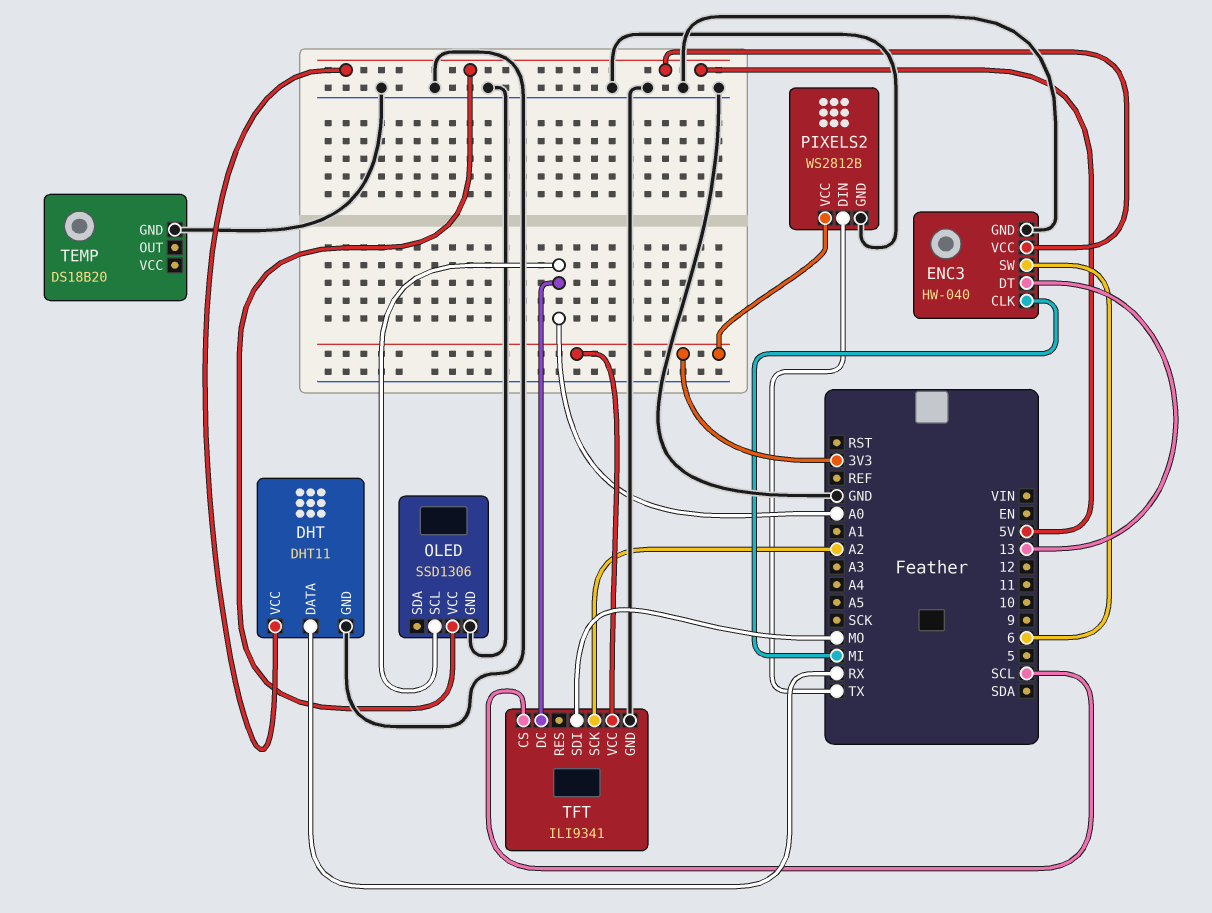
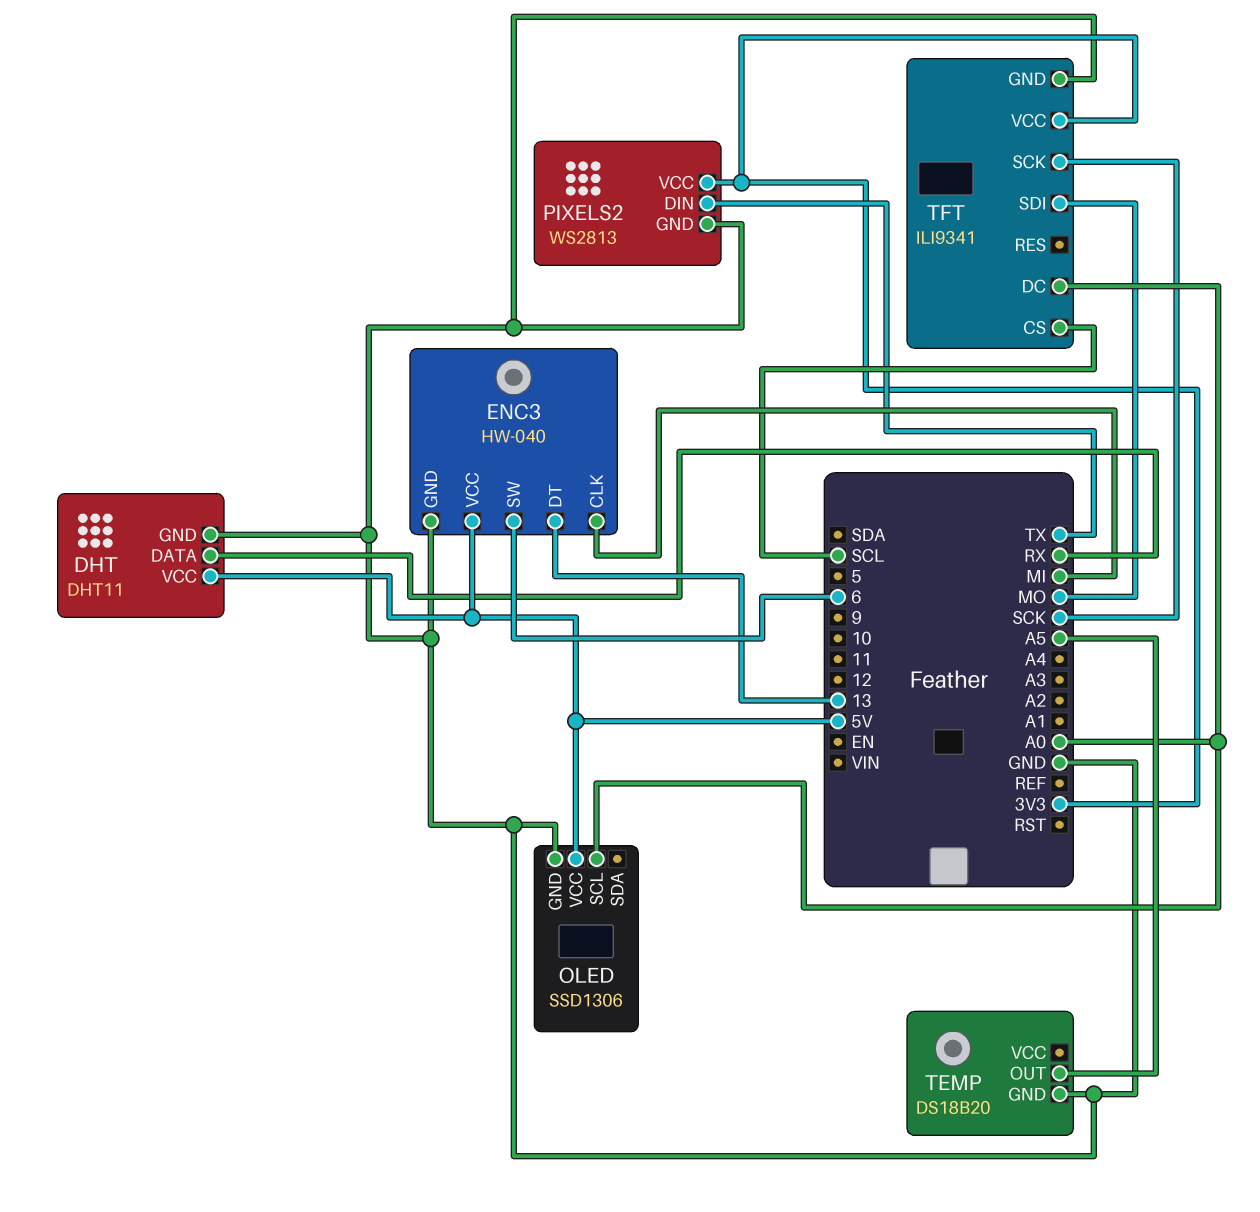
PIXELS2: WS2812B -> WS2813
TEMP pin OUT: none -> A5
TFT pin SCK: A2 -> SCK

